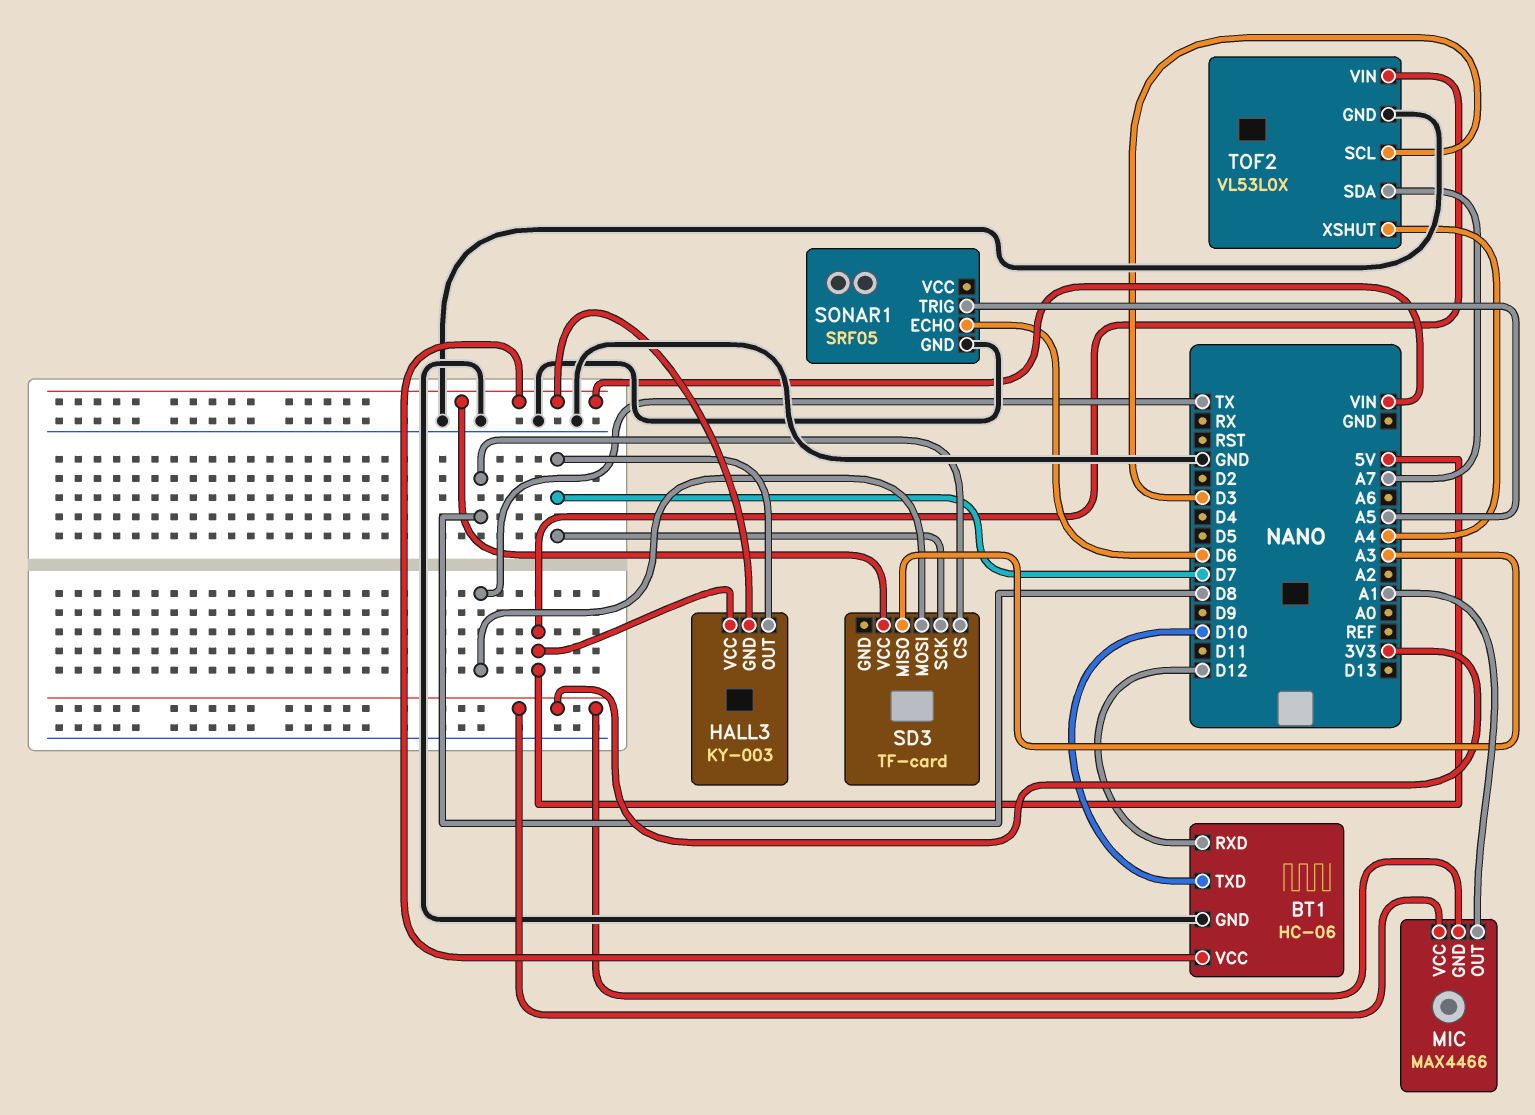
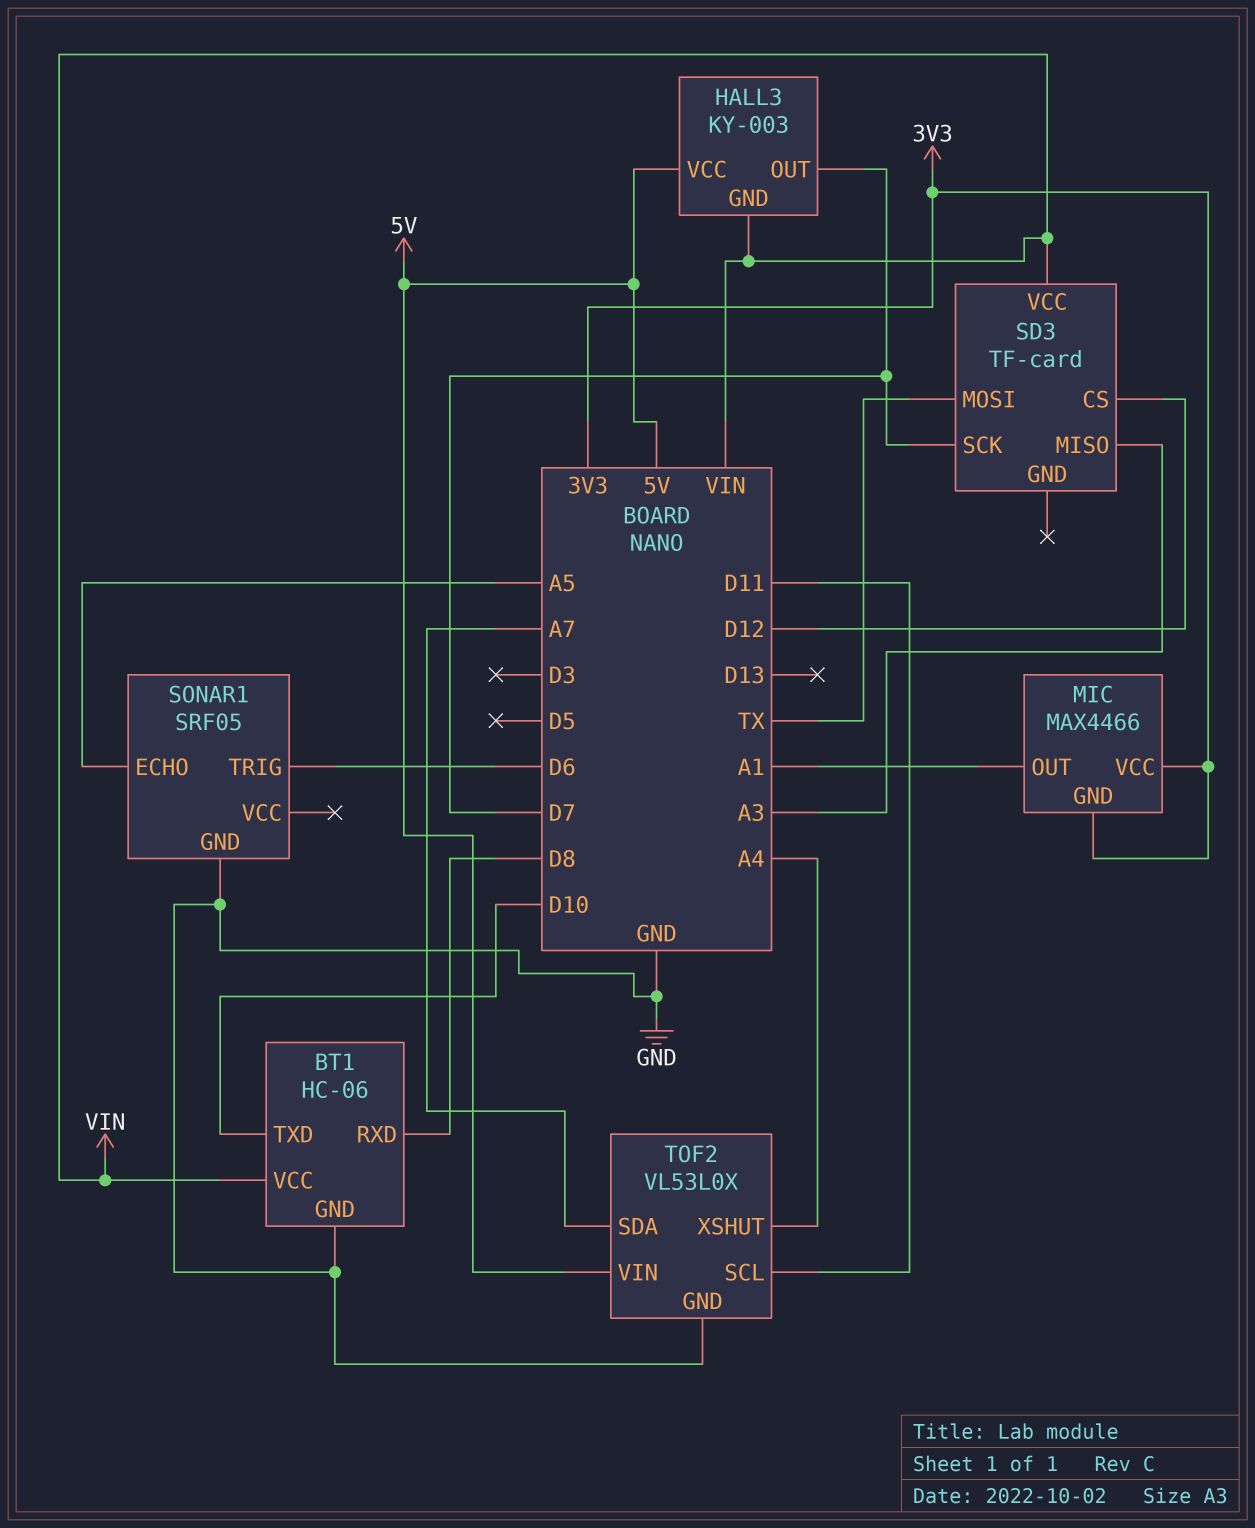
BT1 pin RXD: D12 -> D8
SD3 pin CS: D8 -> D12
SONAR1 pin ECHO: D6 -> A5
SONAR1 pin TRIG: A5 -> D6
TOF2 pin SCL: D3 -> D11

